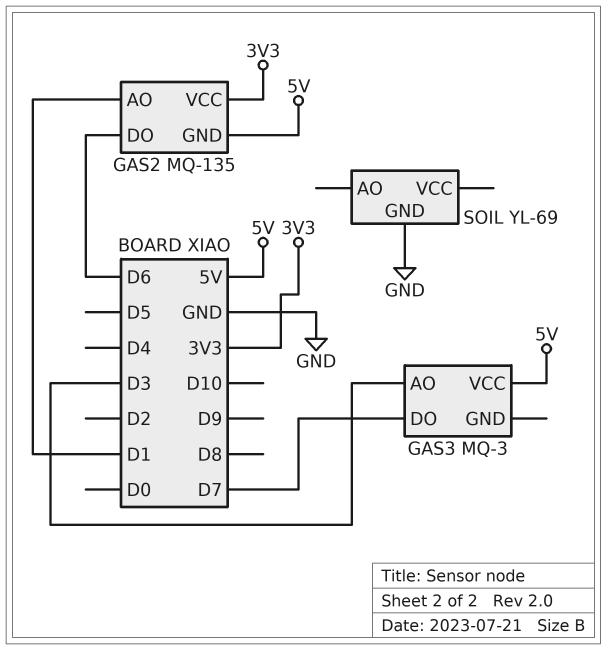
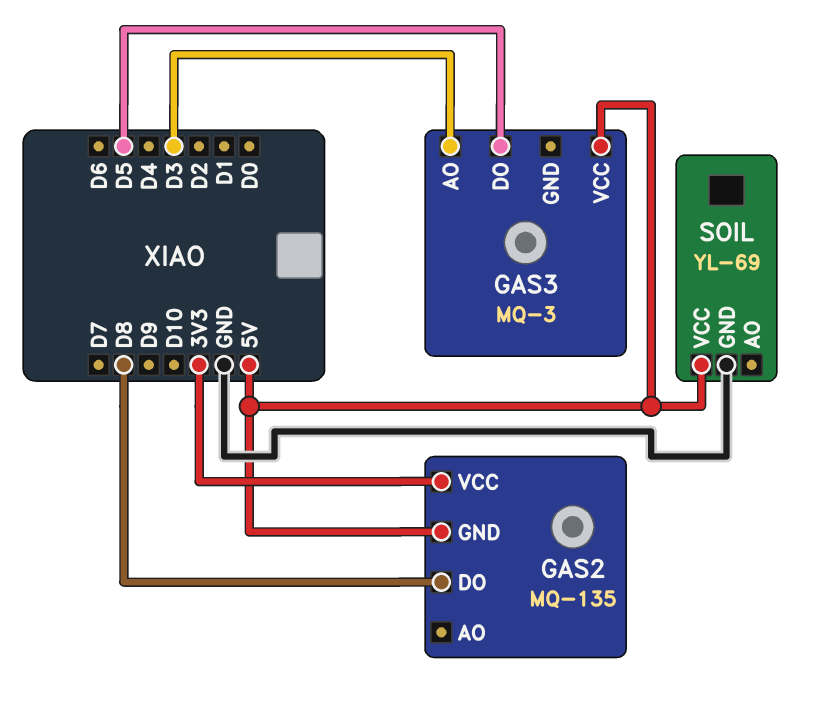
GAS2 pin AO: D1 -> none
GAS2 pin DO: D6 -> D8
GAS3 pin DO: D7 -> D5
SOIL pin VCC: none -> 5V

